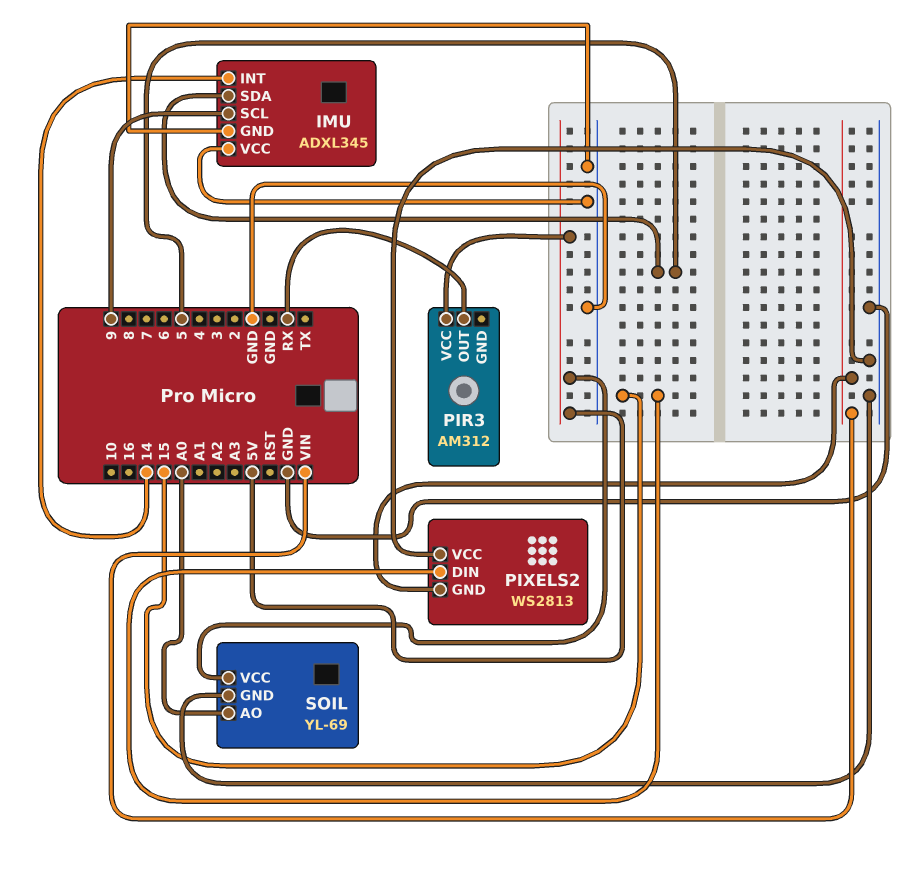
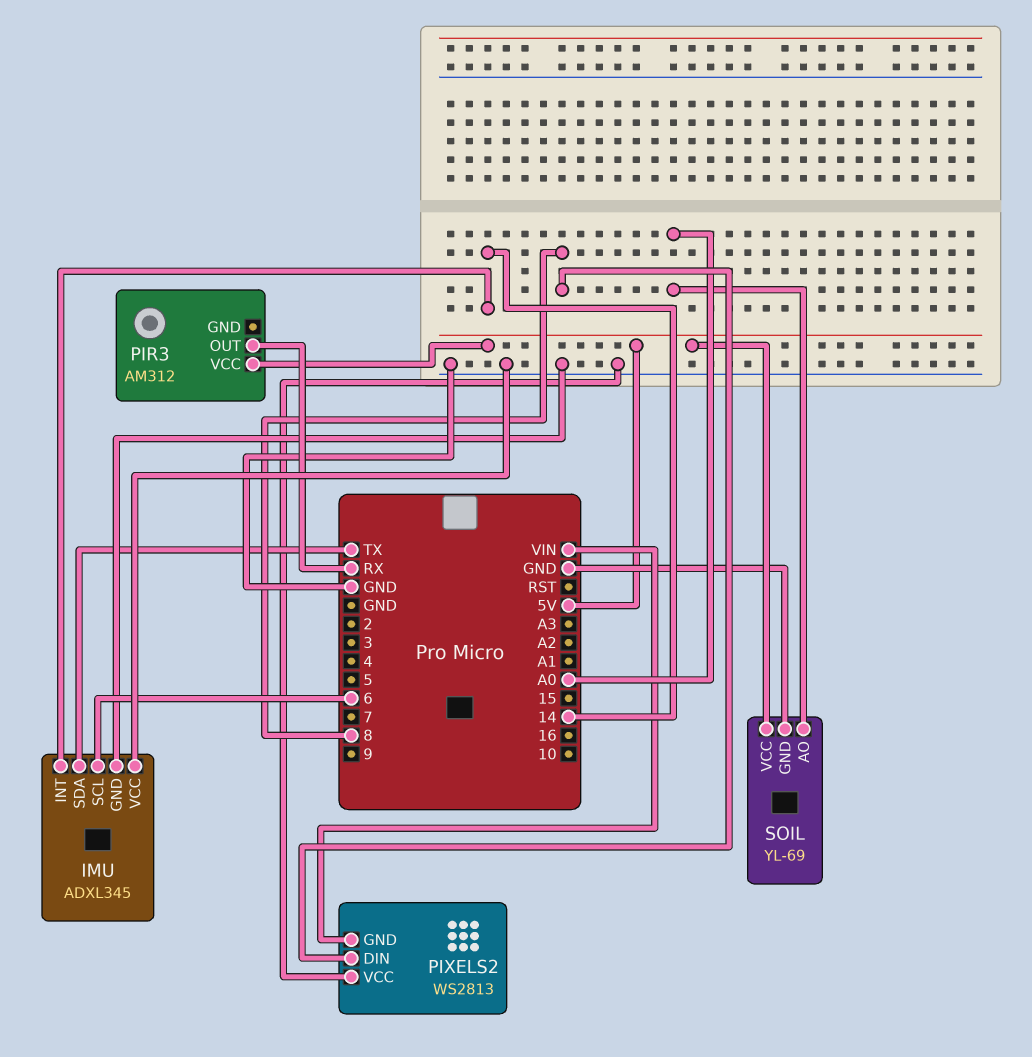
IMU pin SCL: 9 -> 6
IMU pin SDA: 5 -> TX
PIXELS2 pin DIN: 15 -> 8

